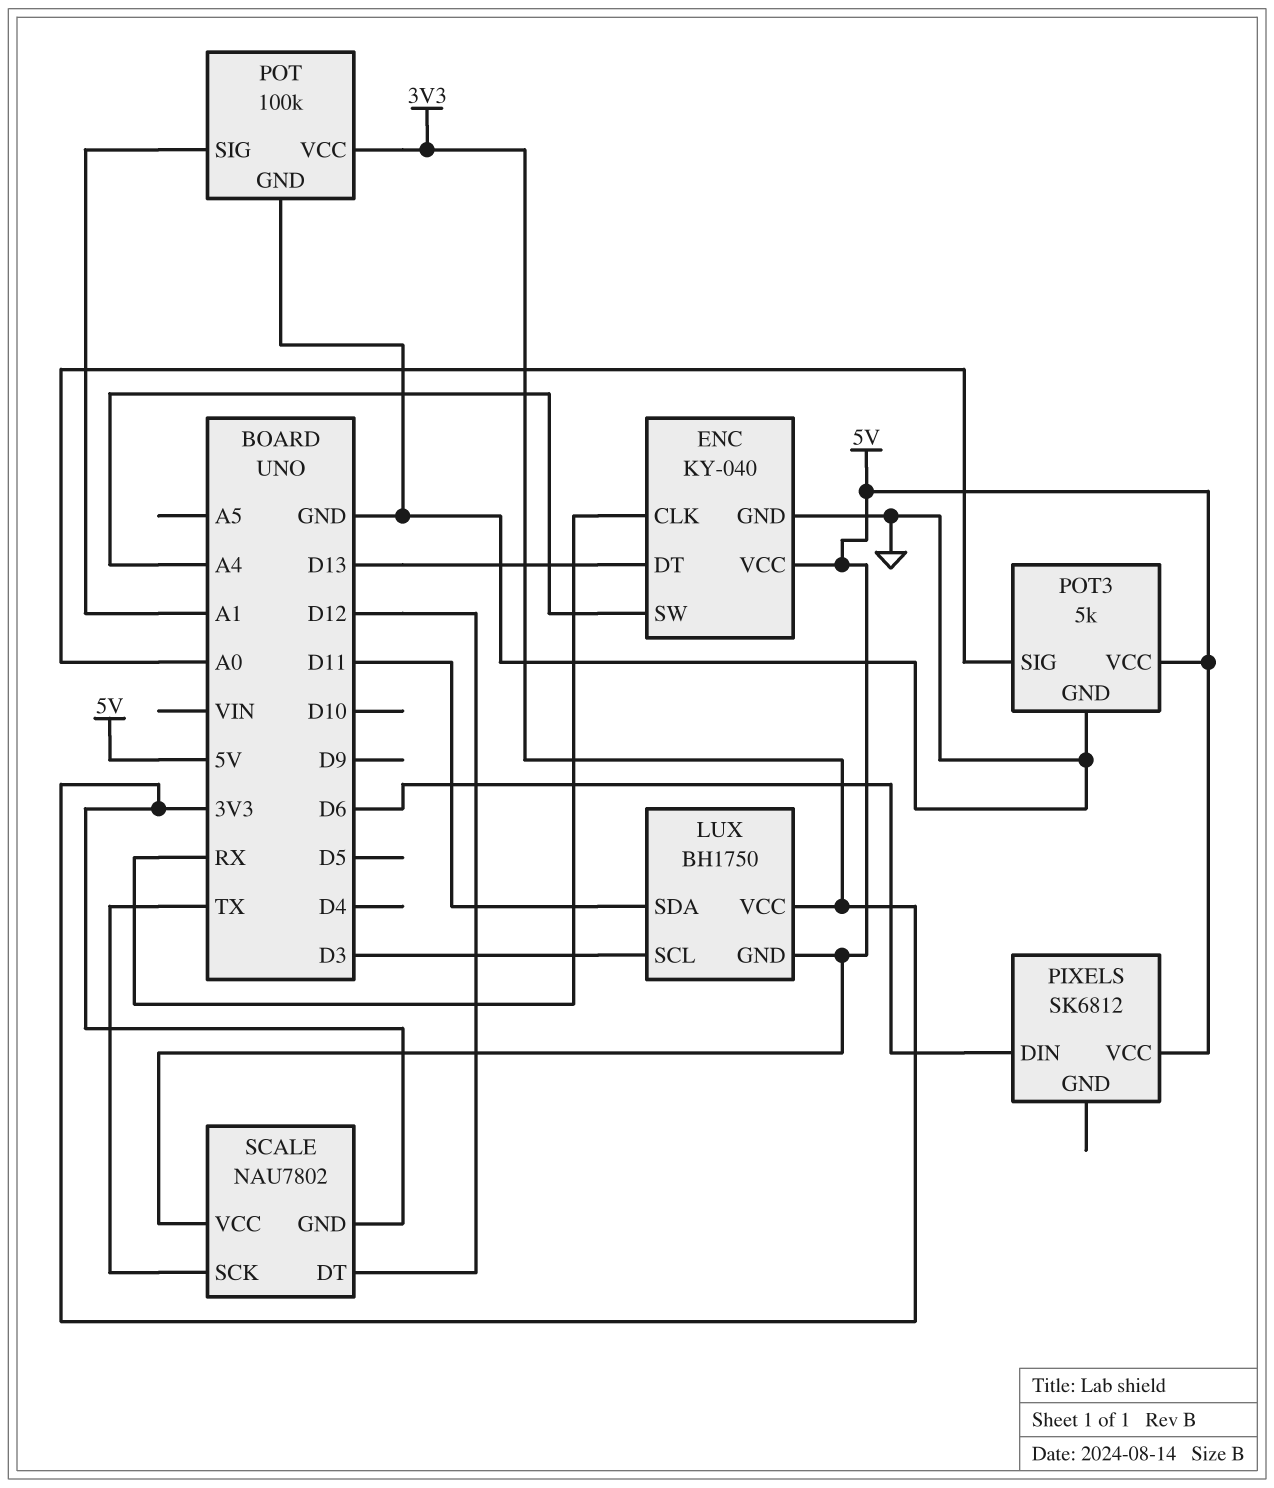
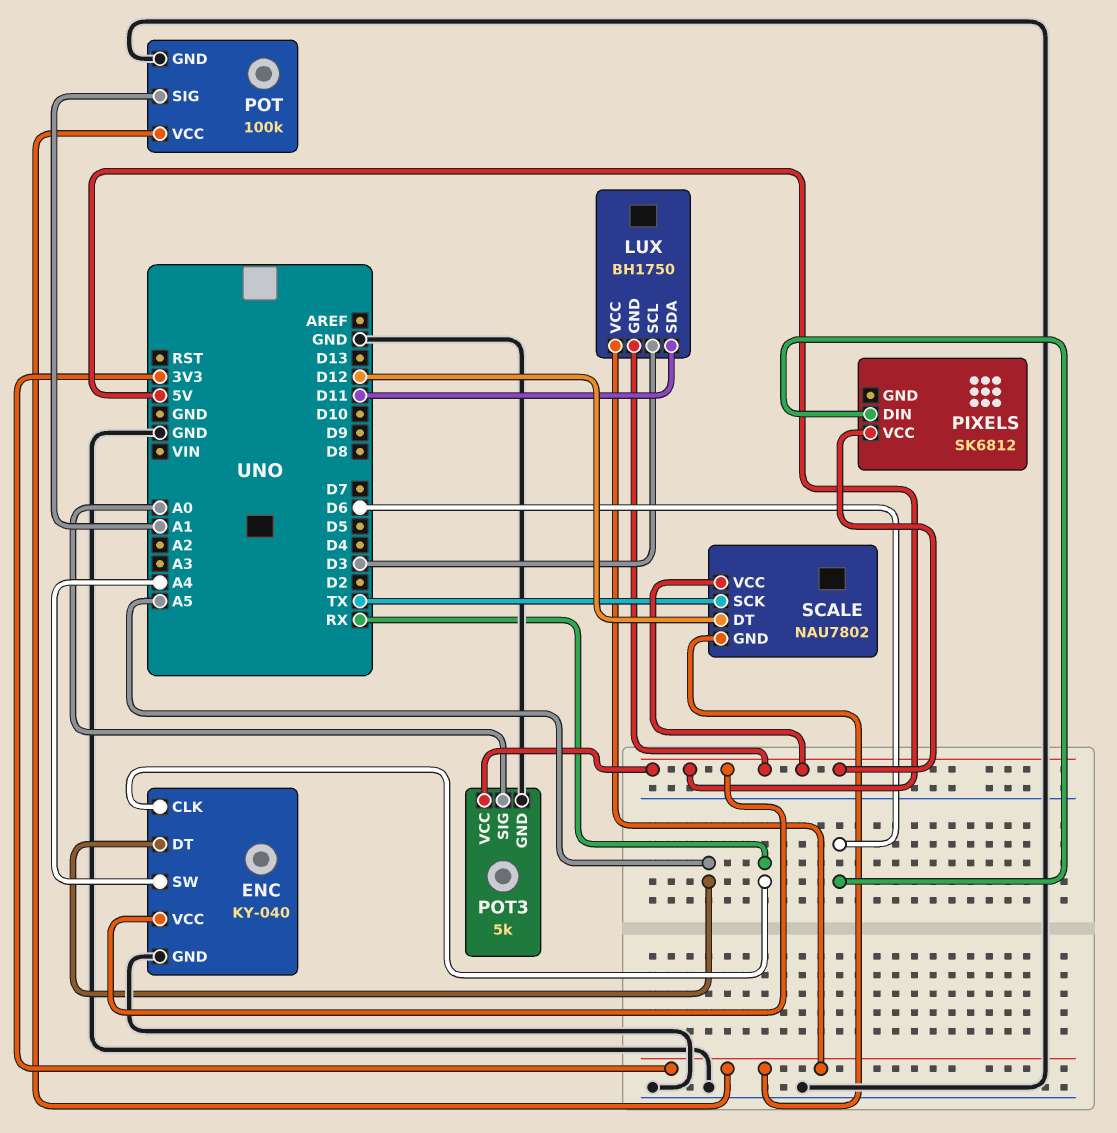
ENC pin DT: D13 -> A5

